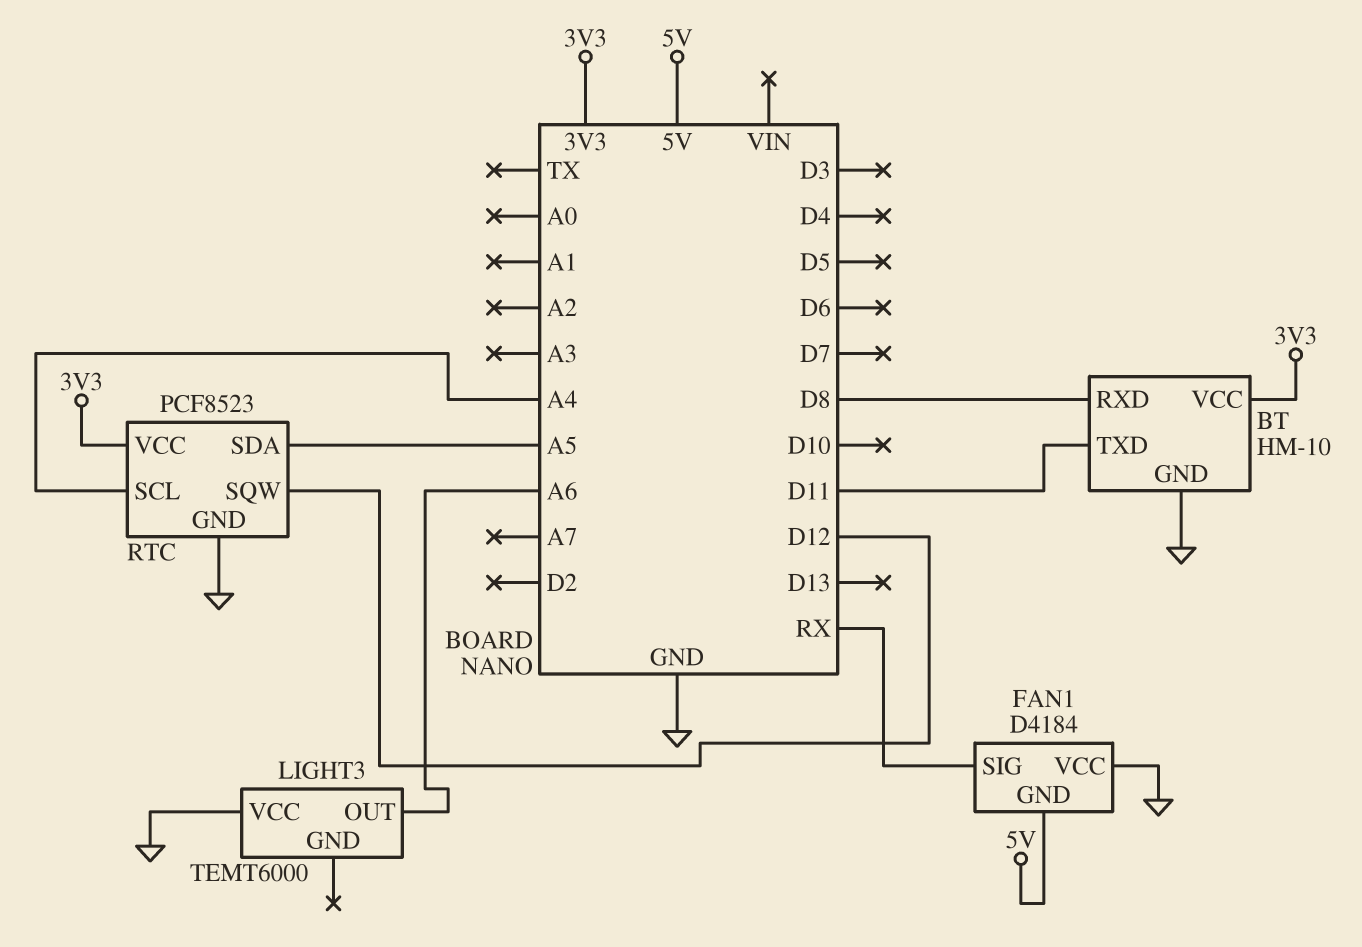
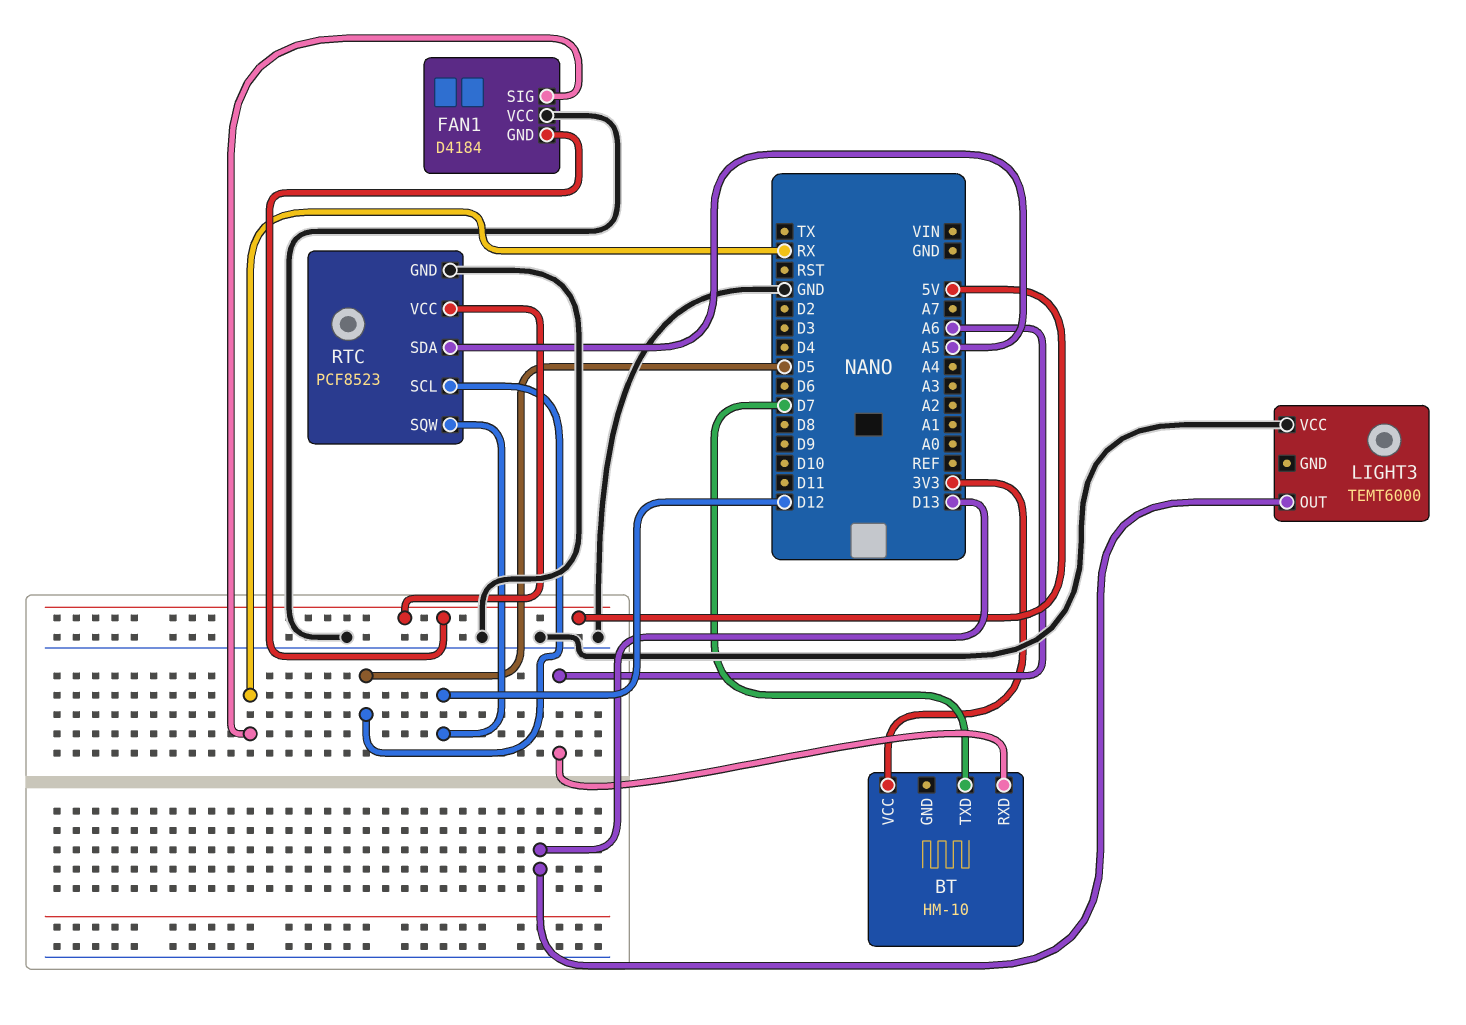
BT pin GND: GND -> none
BT pin RXD: D8 -> A6
BT pin TXD: D11 -> D7
LIGHT3 pin OUT: A6 -> D13
RTC pin SCL: A4 -> D5
RTC pin VCC: 3V3 -> 5V

